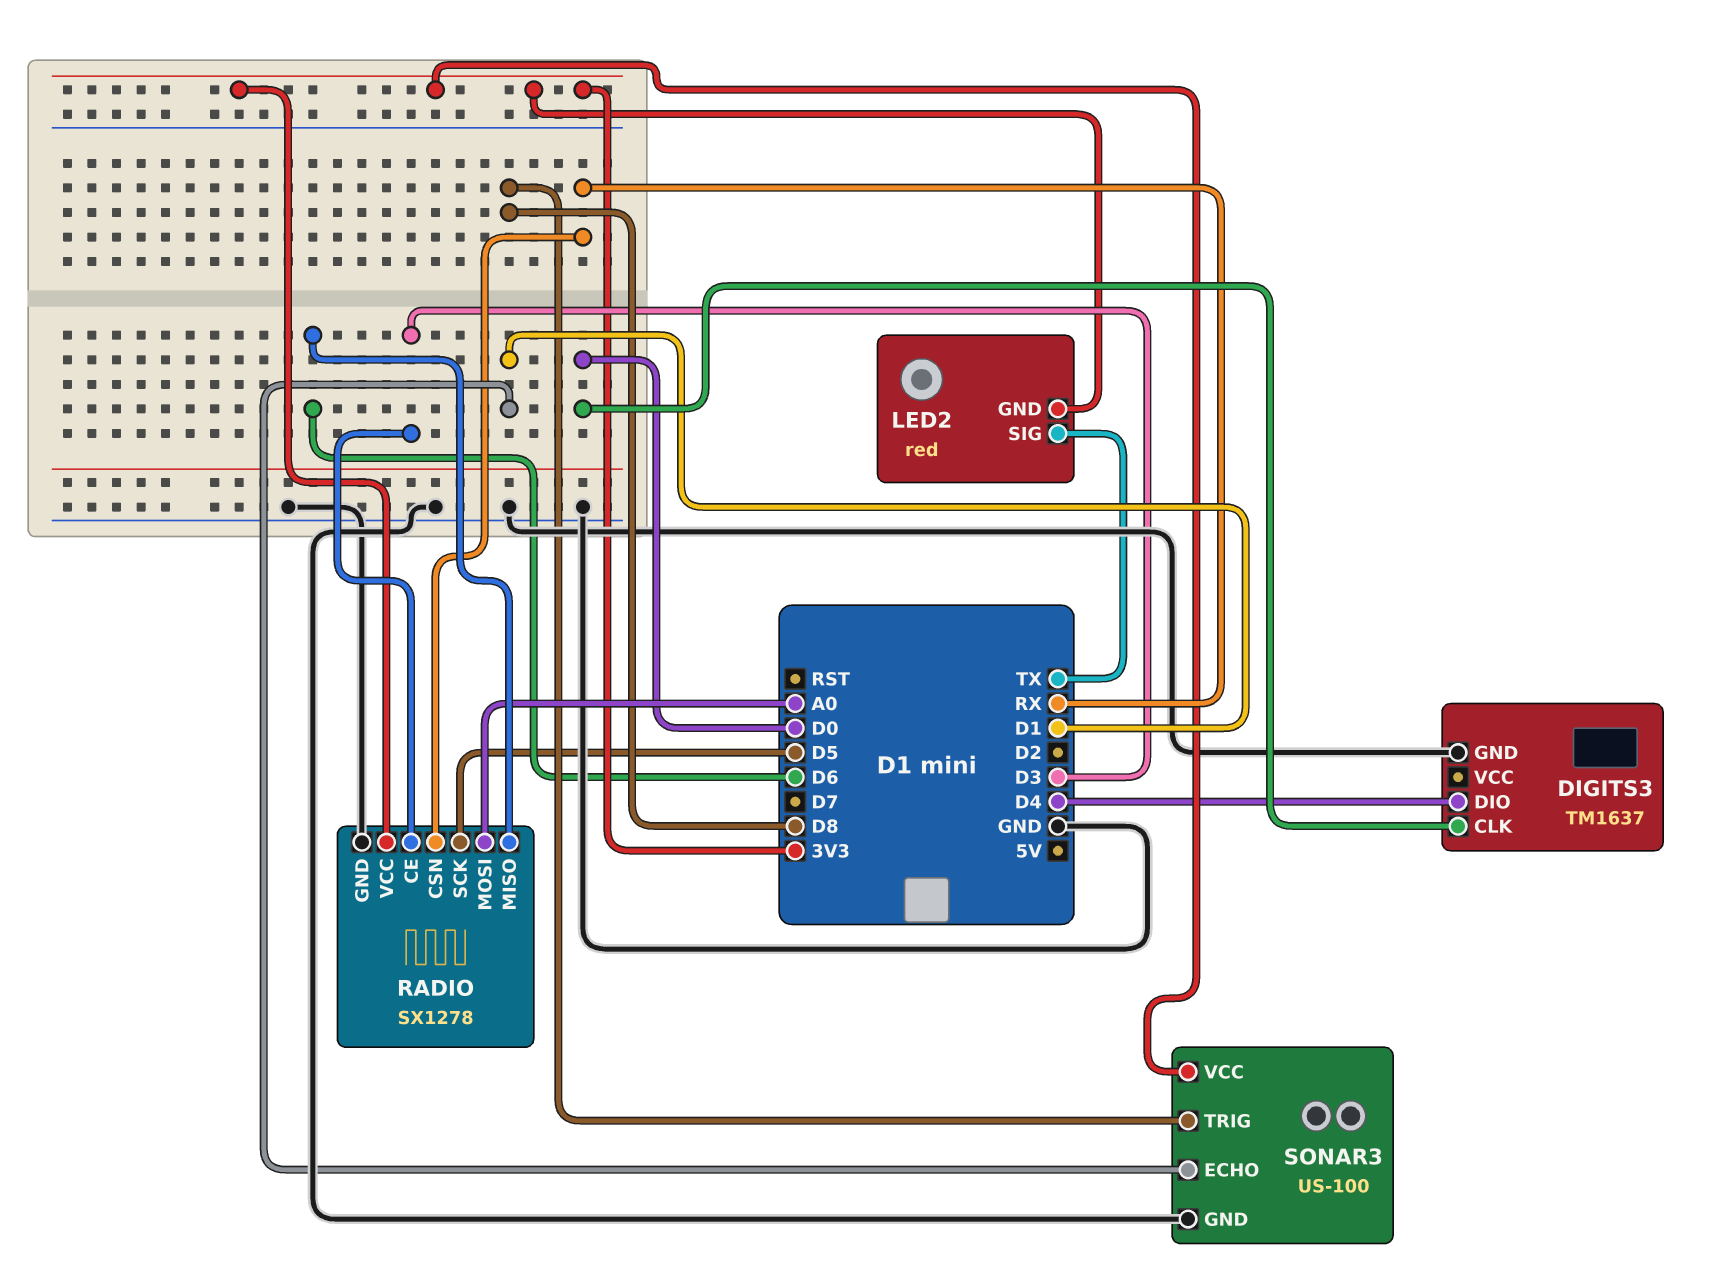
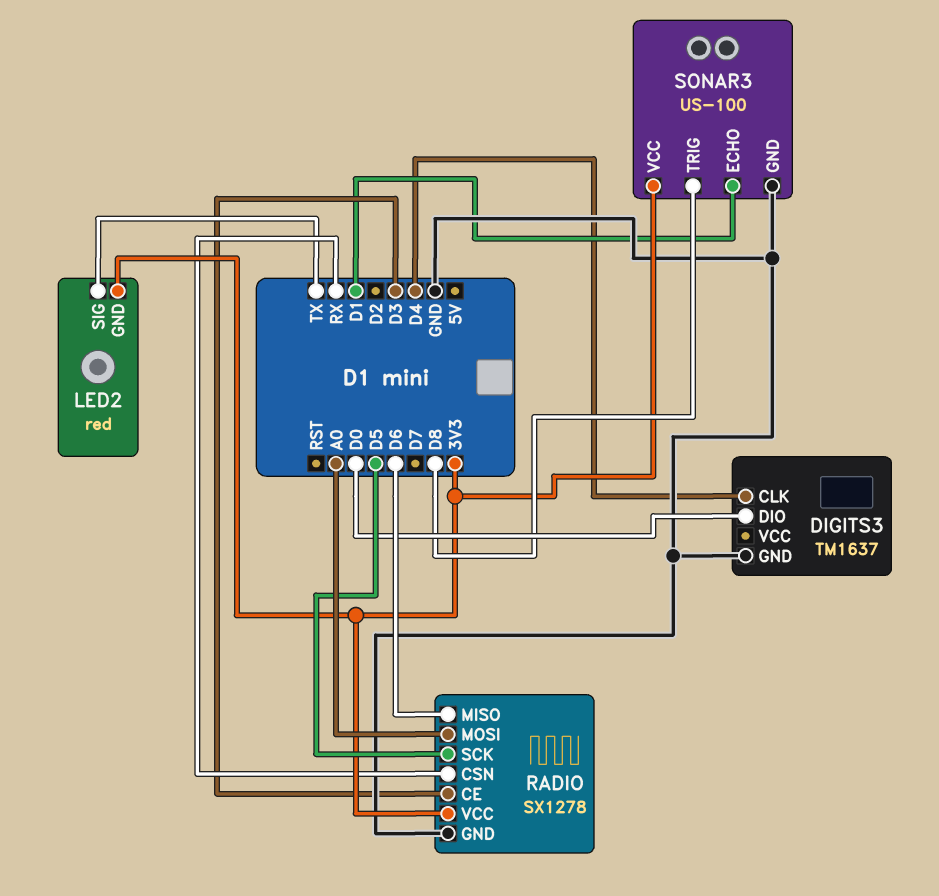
DIGITS3 pin CLK: D0 -> D4
DIGITS3 pin DIO: D4 -> D0

